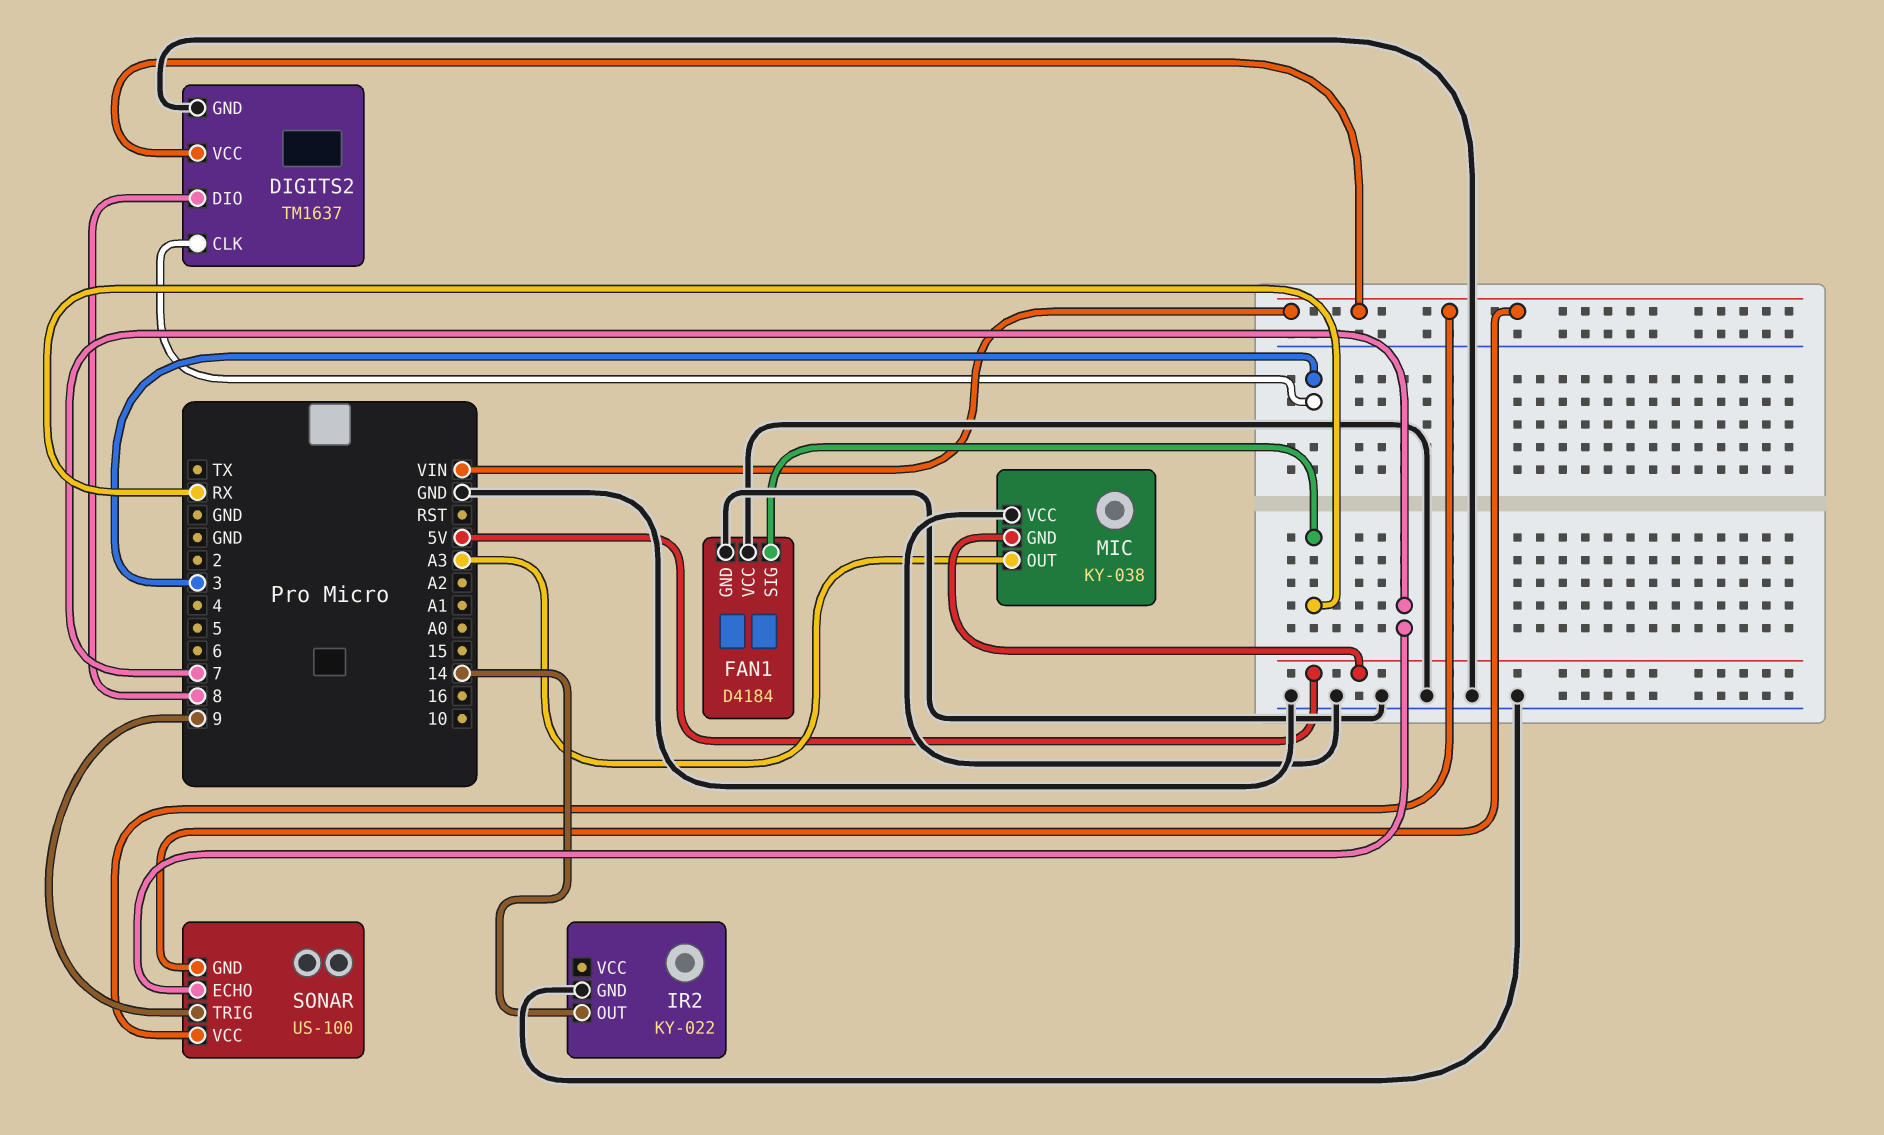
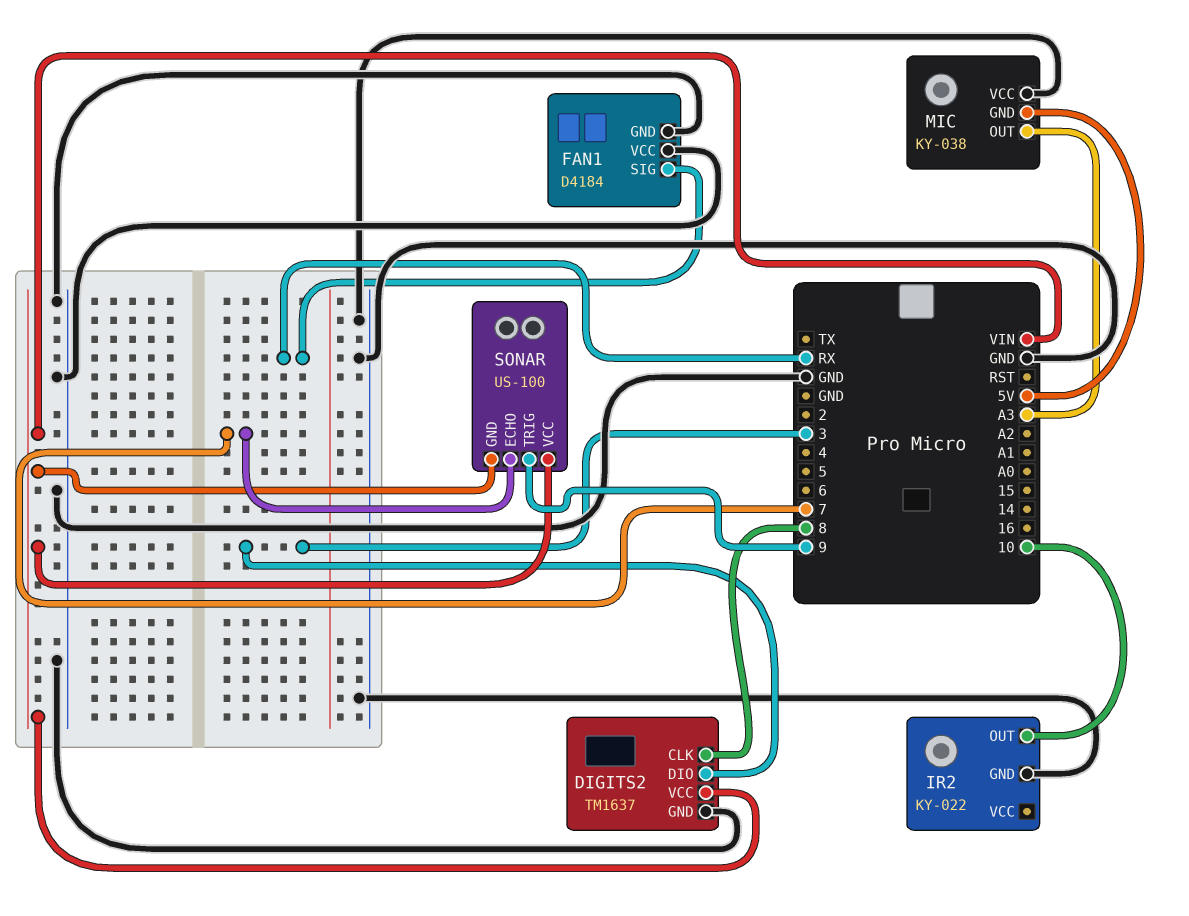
DIGITS2 pin CLK: 3 -> 8
DIGITS2 pin DIO: 8 -> 3
IR2 pin OUT: 14 -> 10

